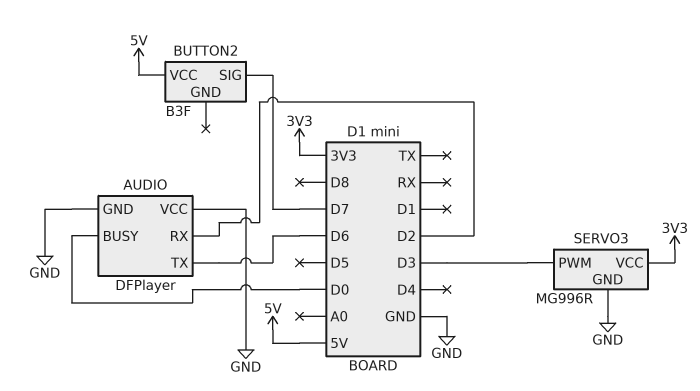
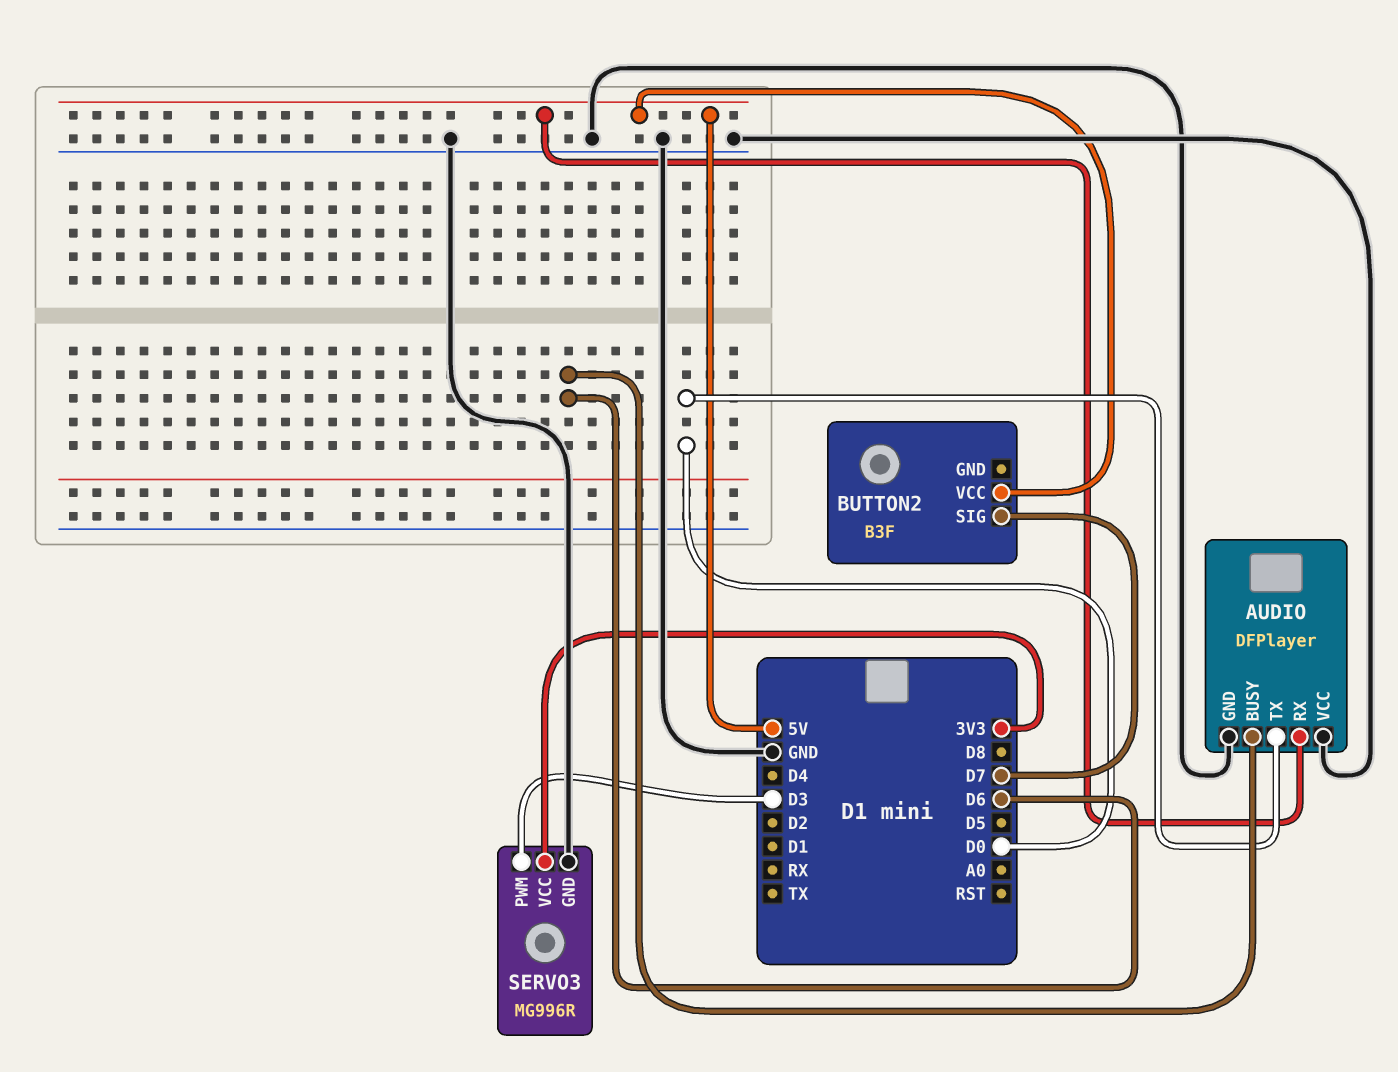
AUDIO pin BUSY: D0 -> D6
AUDIO pin RX: D2 -> 5V
AUDIO pin TX: D6 -> D0

